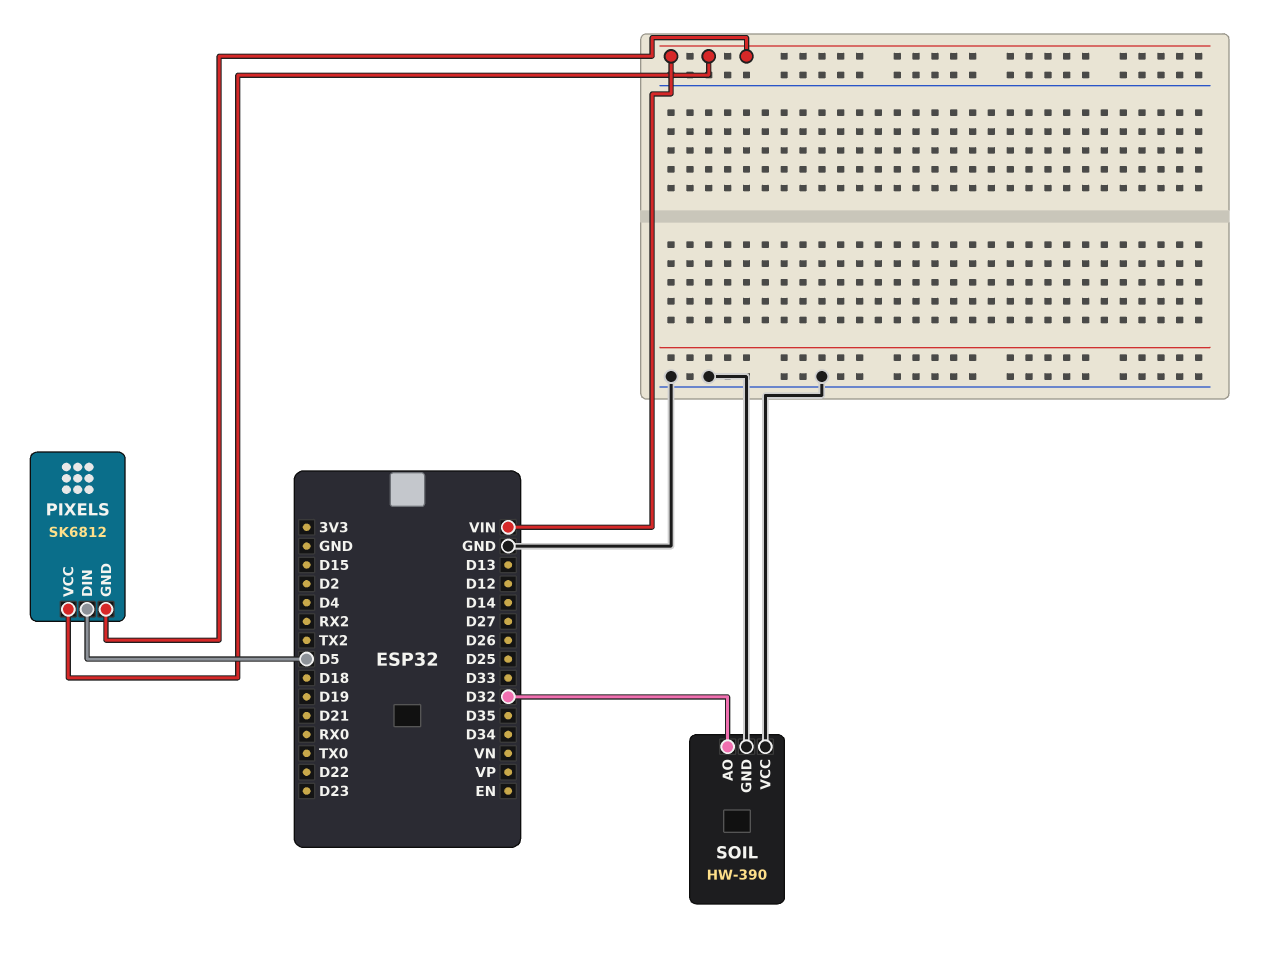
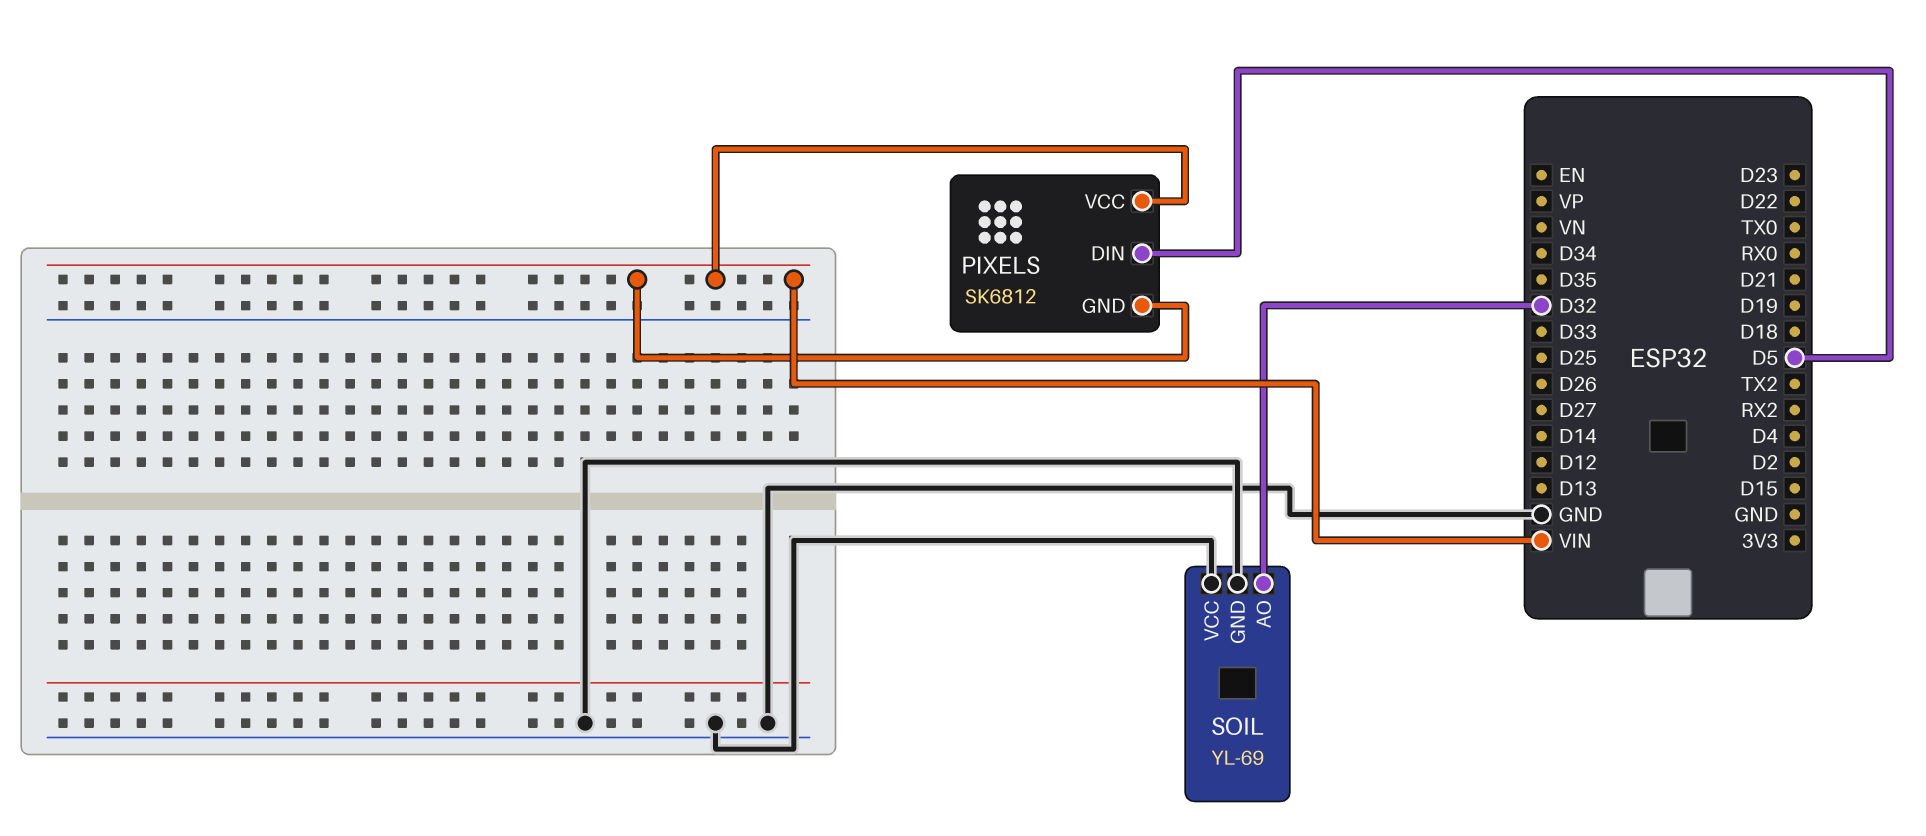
SOIL: HW-390 -> YL-69

